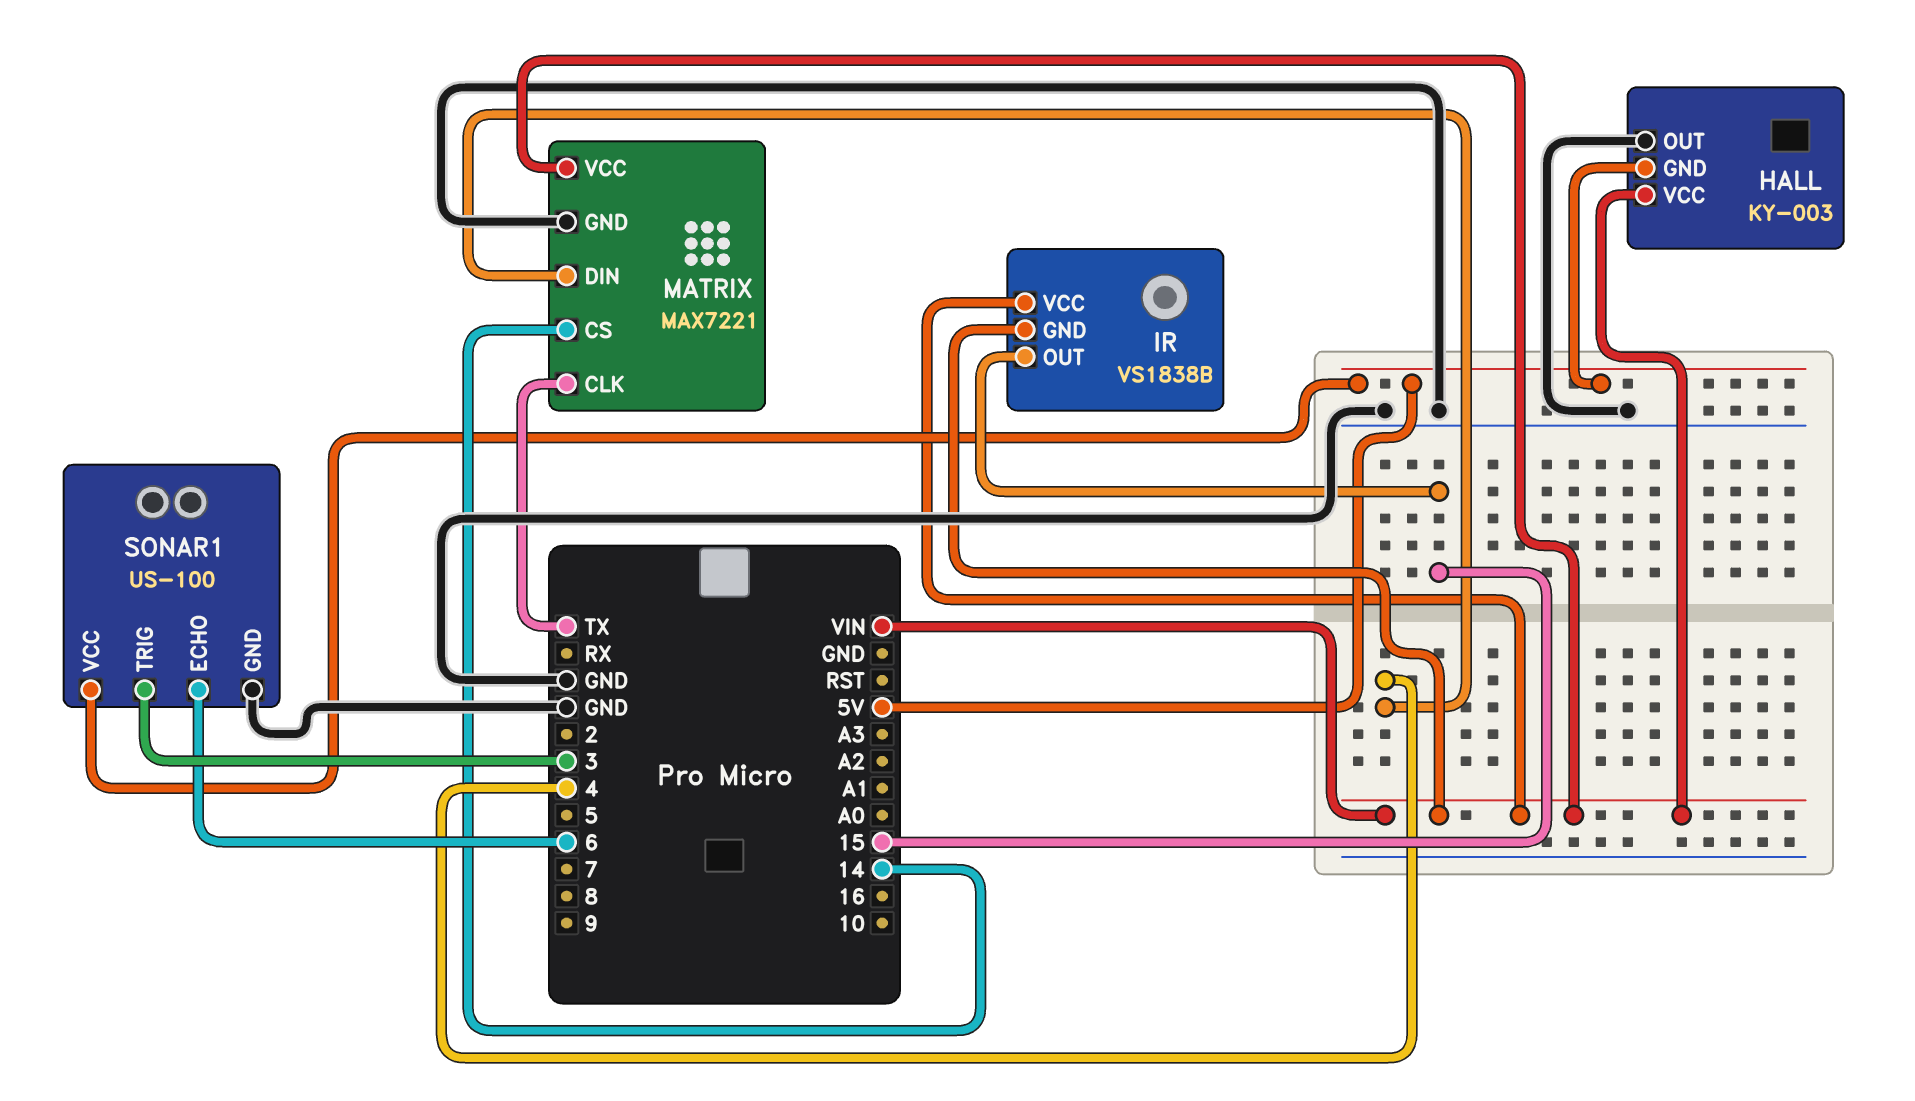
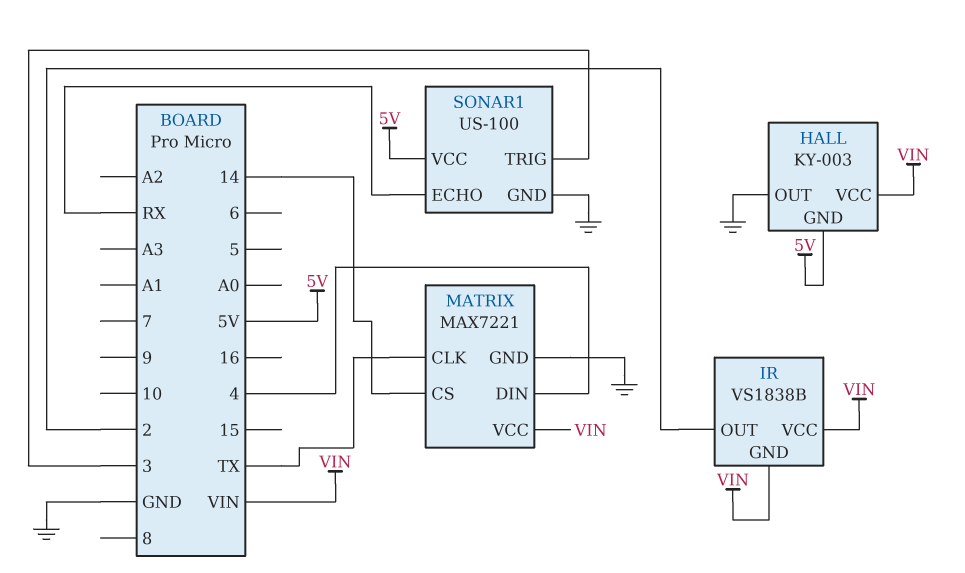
IR pin OUT: 15 -> 2
SONAR1 pin ECHO: 6 -> RX

